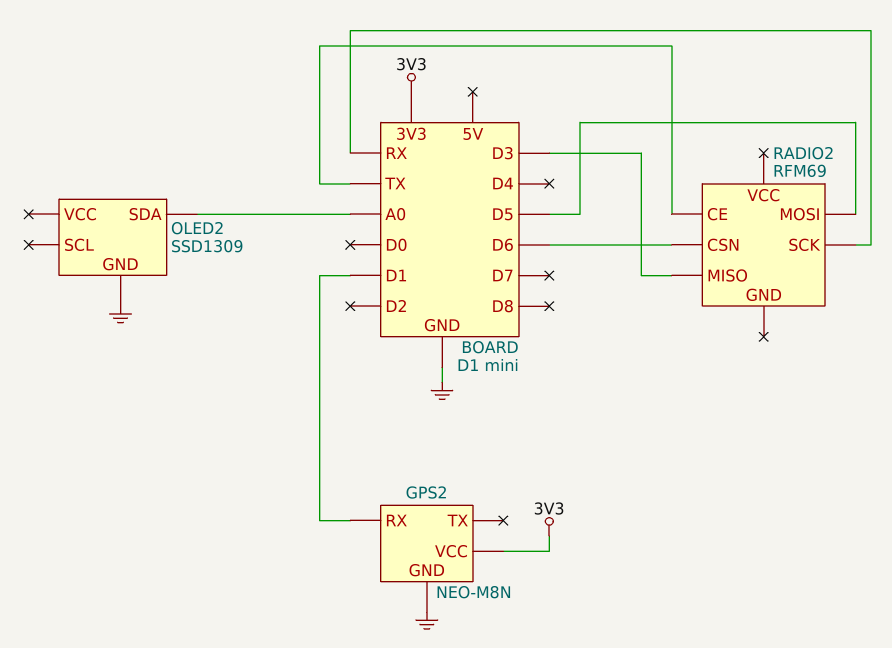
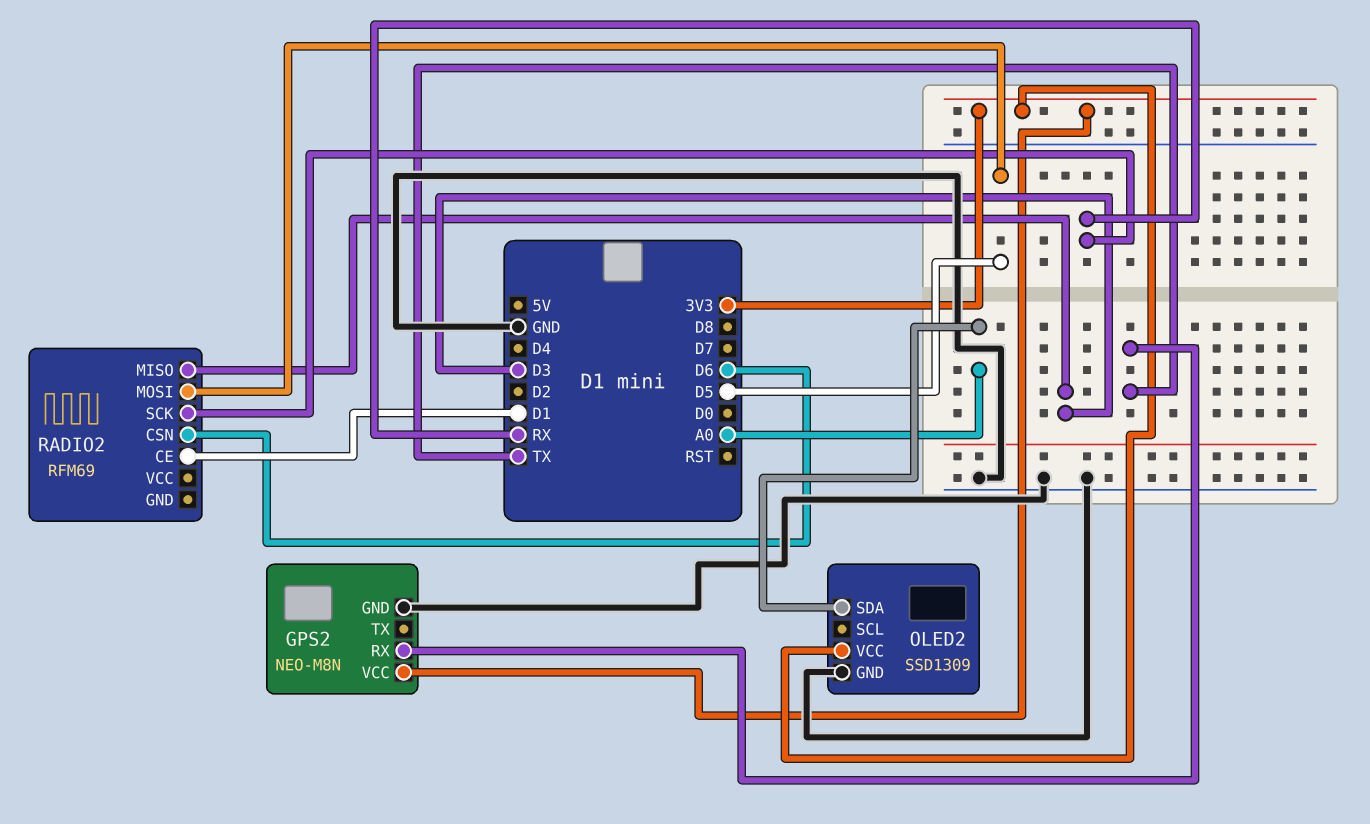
GPS2 pin RX: D1 -> TX
OLED2 pin VCC: none -> 3V3
RADIO2 pin CE: TX -> D1

